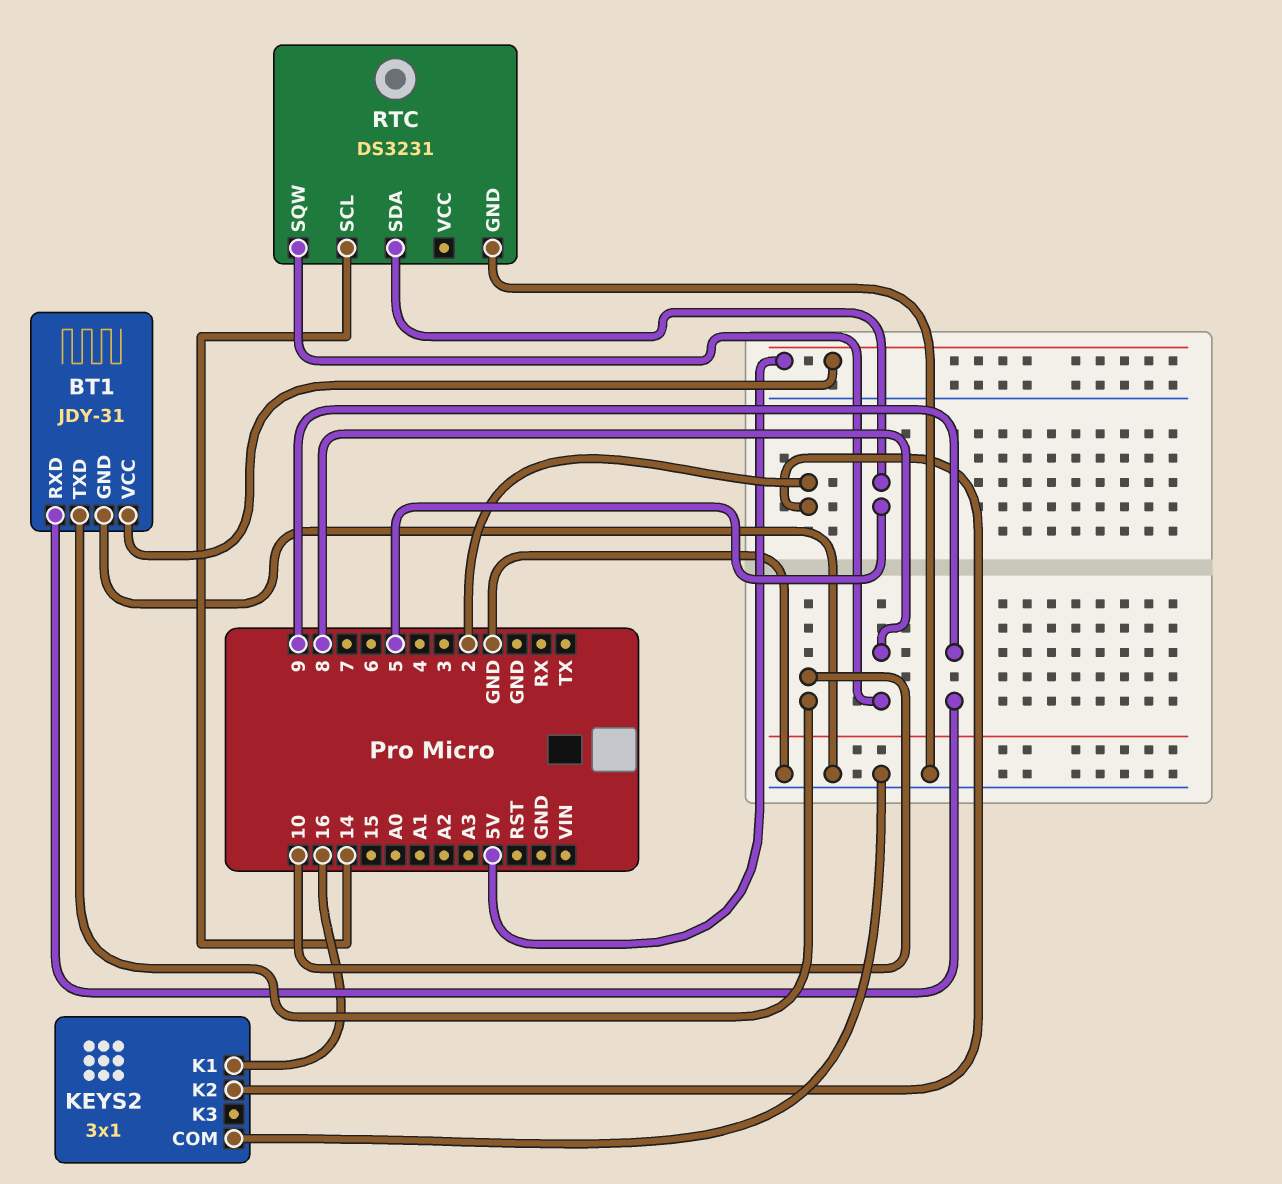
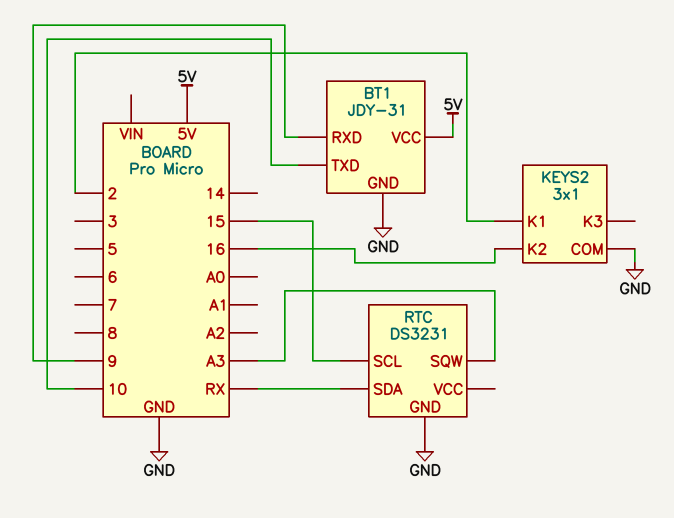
KEYS2 pin K1: 16 -> 2
KEYS2 pin K2: 2 -> 16
RTC pin SCL: 14 -> 15
RTC pin SDA: 5 -> RX
RTC pin SQW: 8 -> A3

